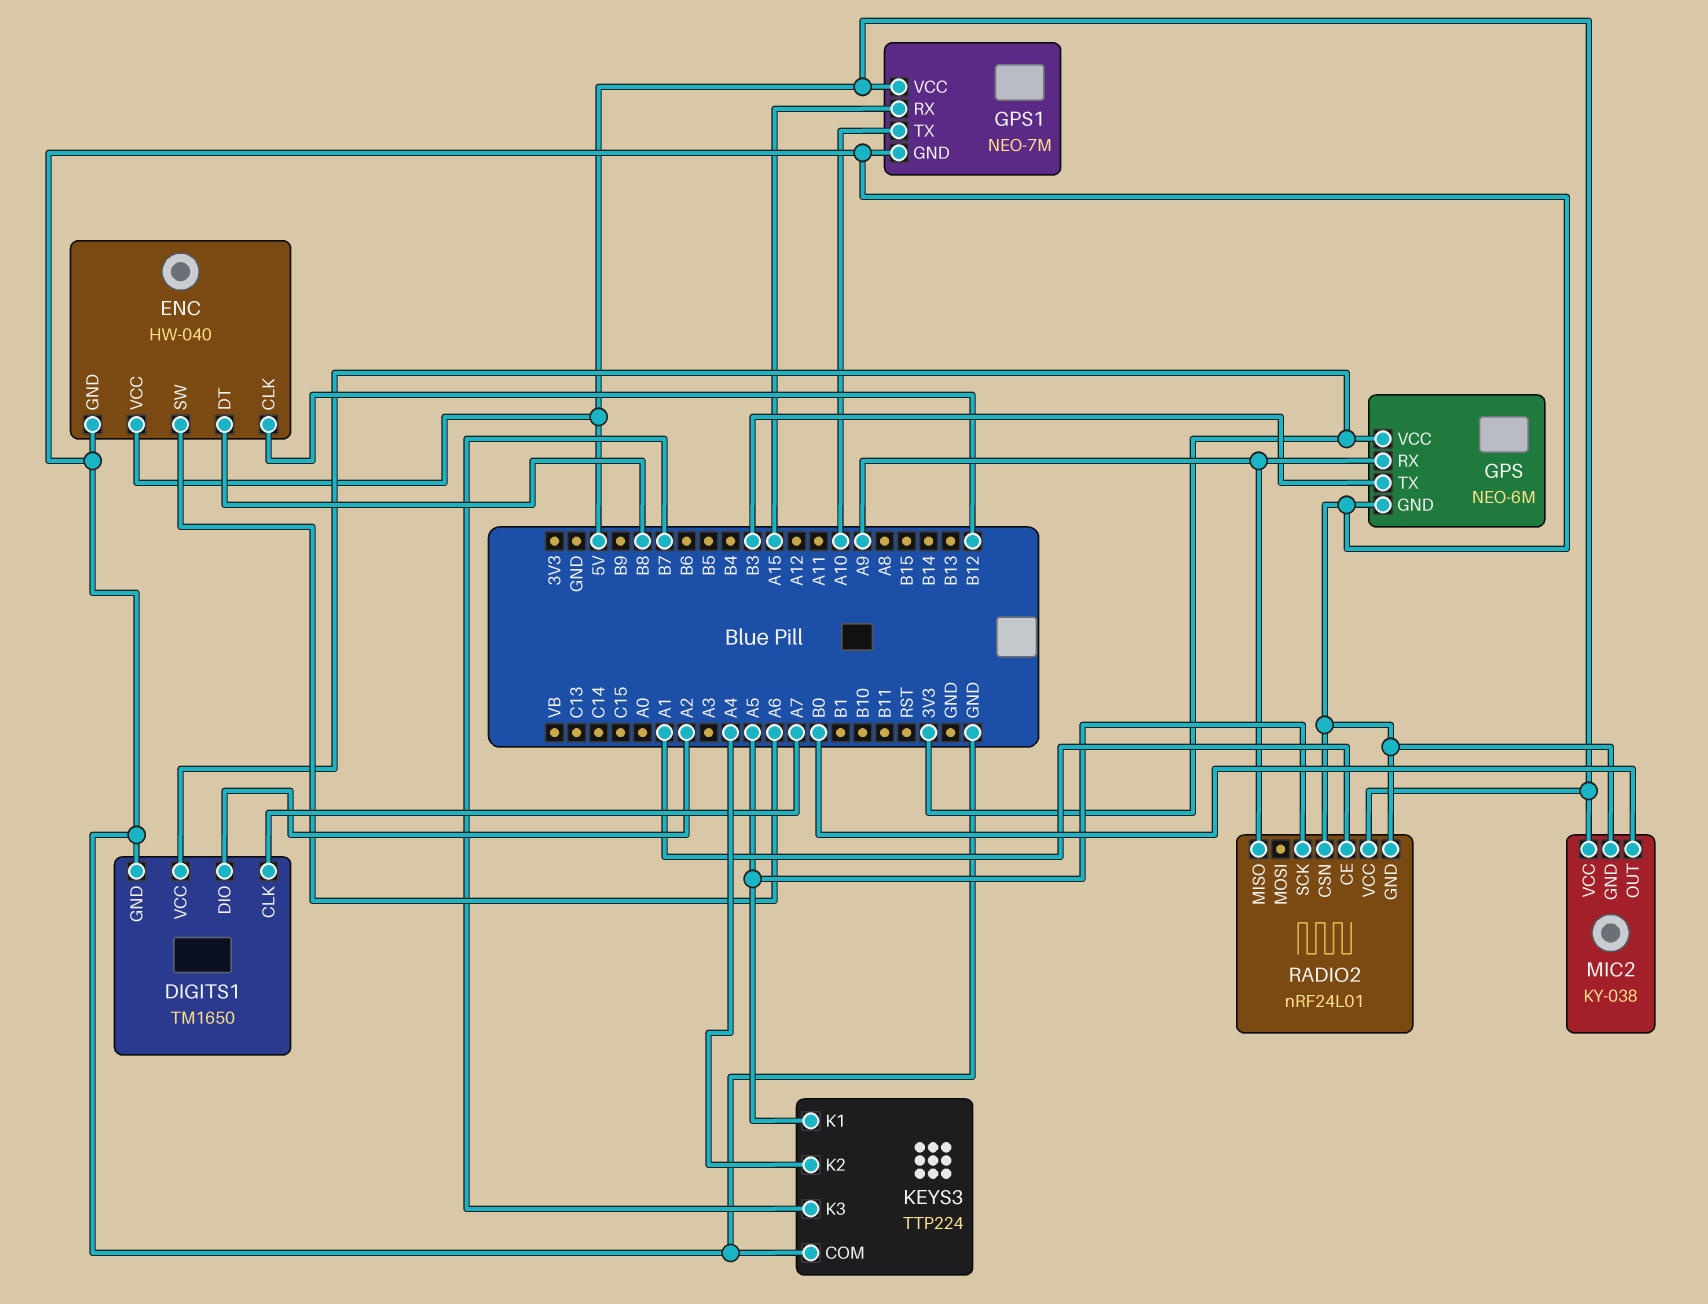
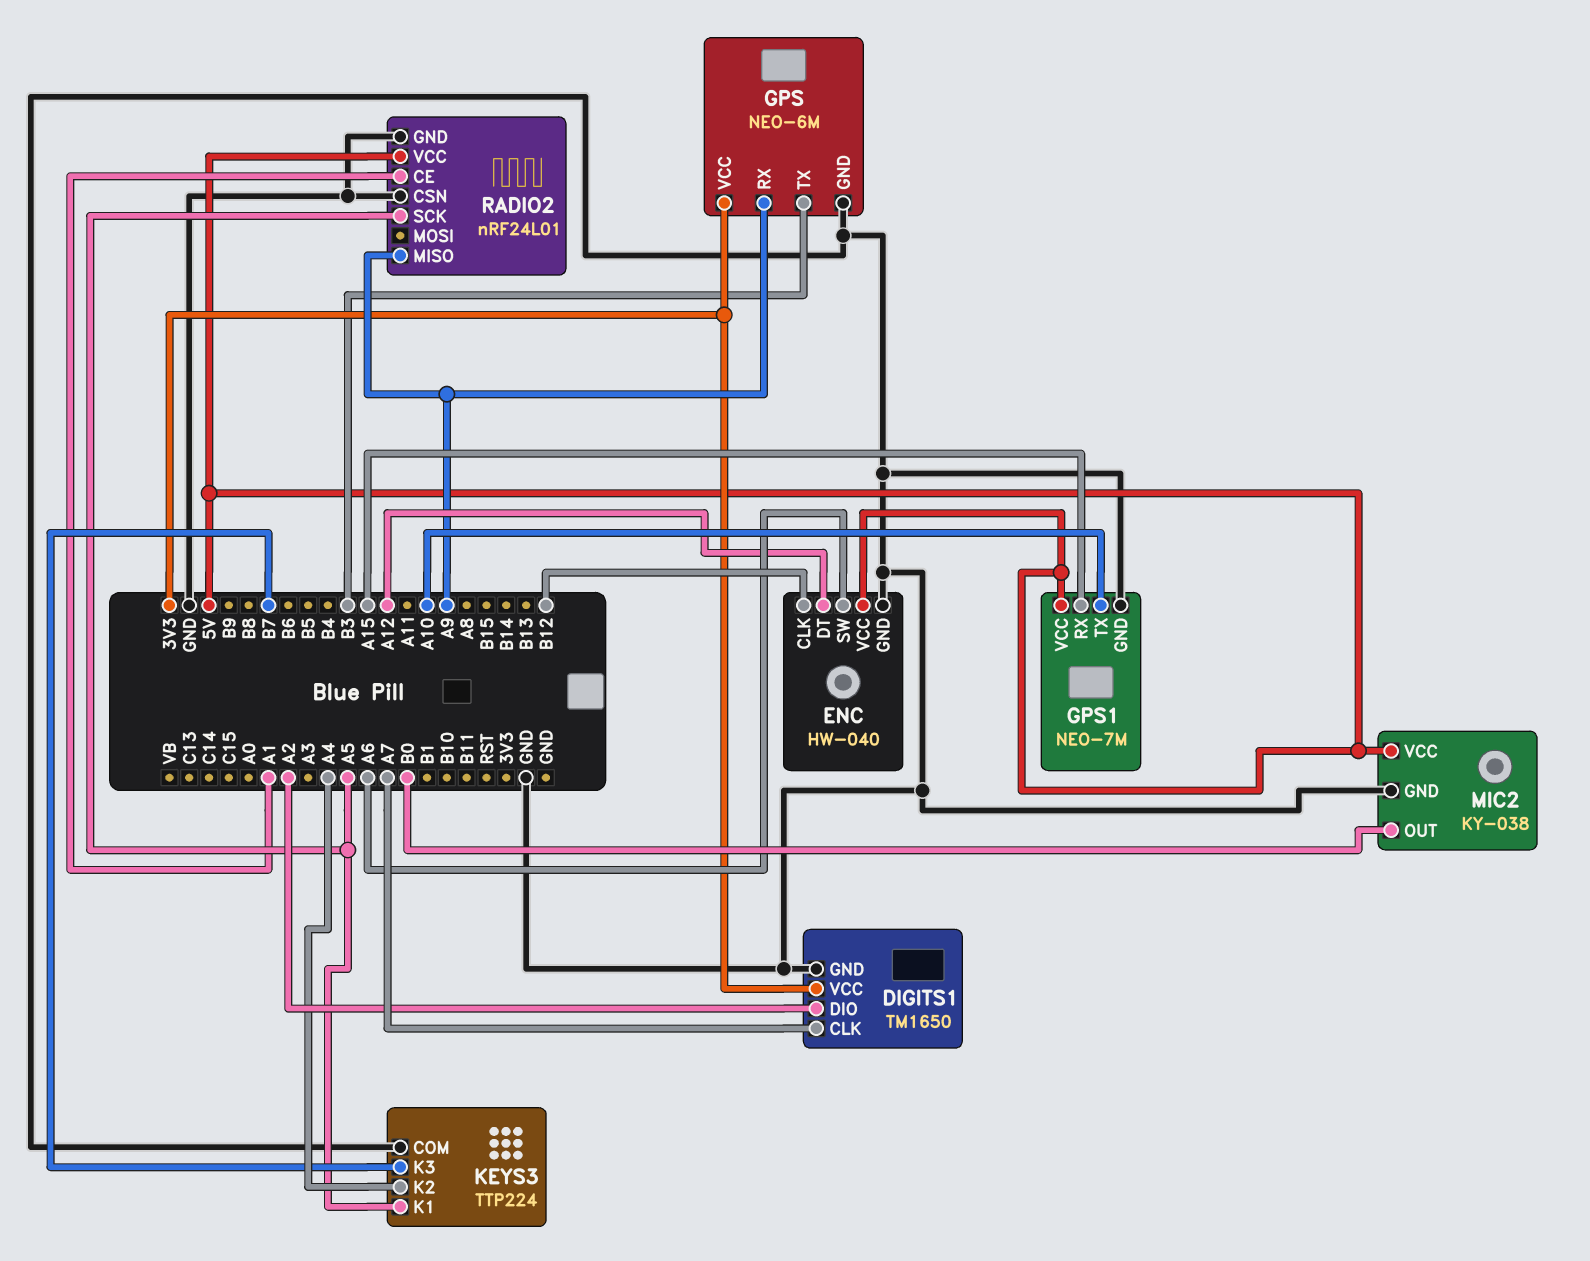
ENC pin DT: B8 -> A12

